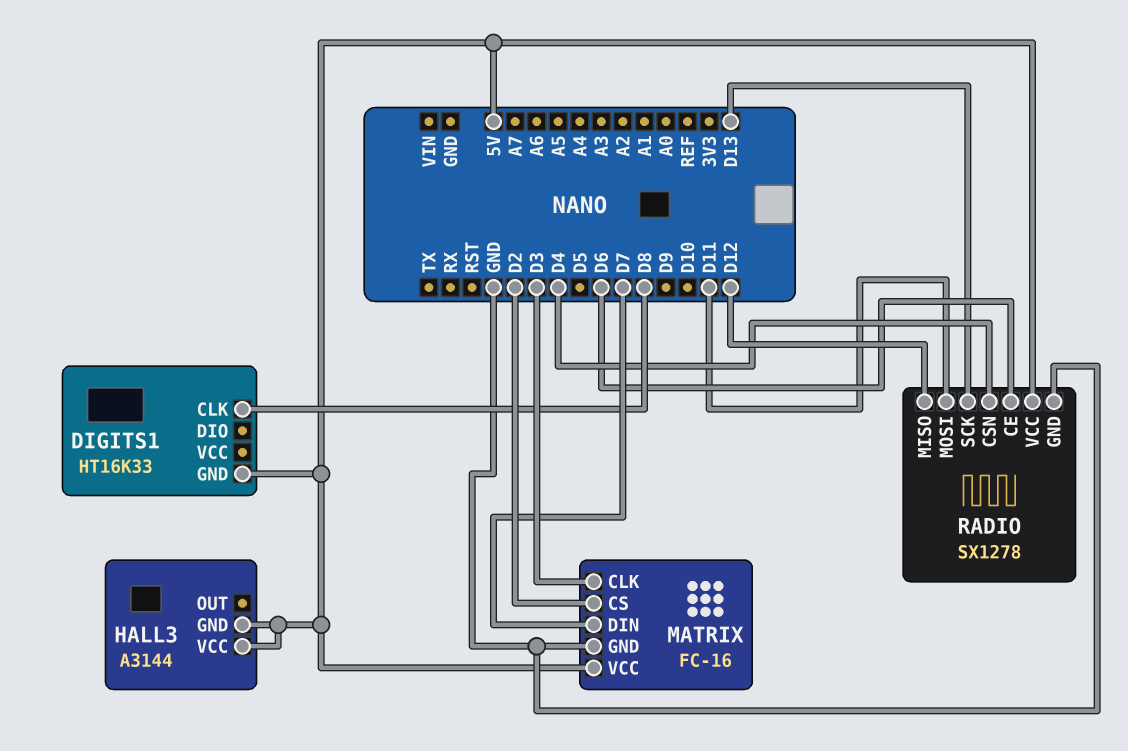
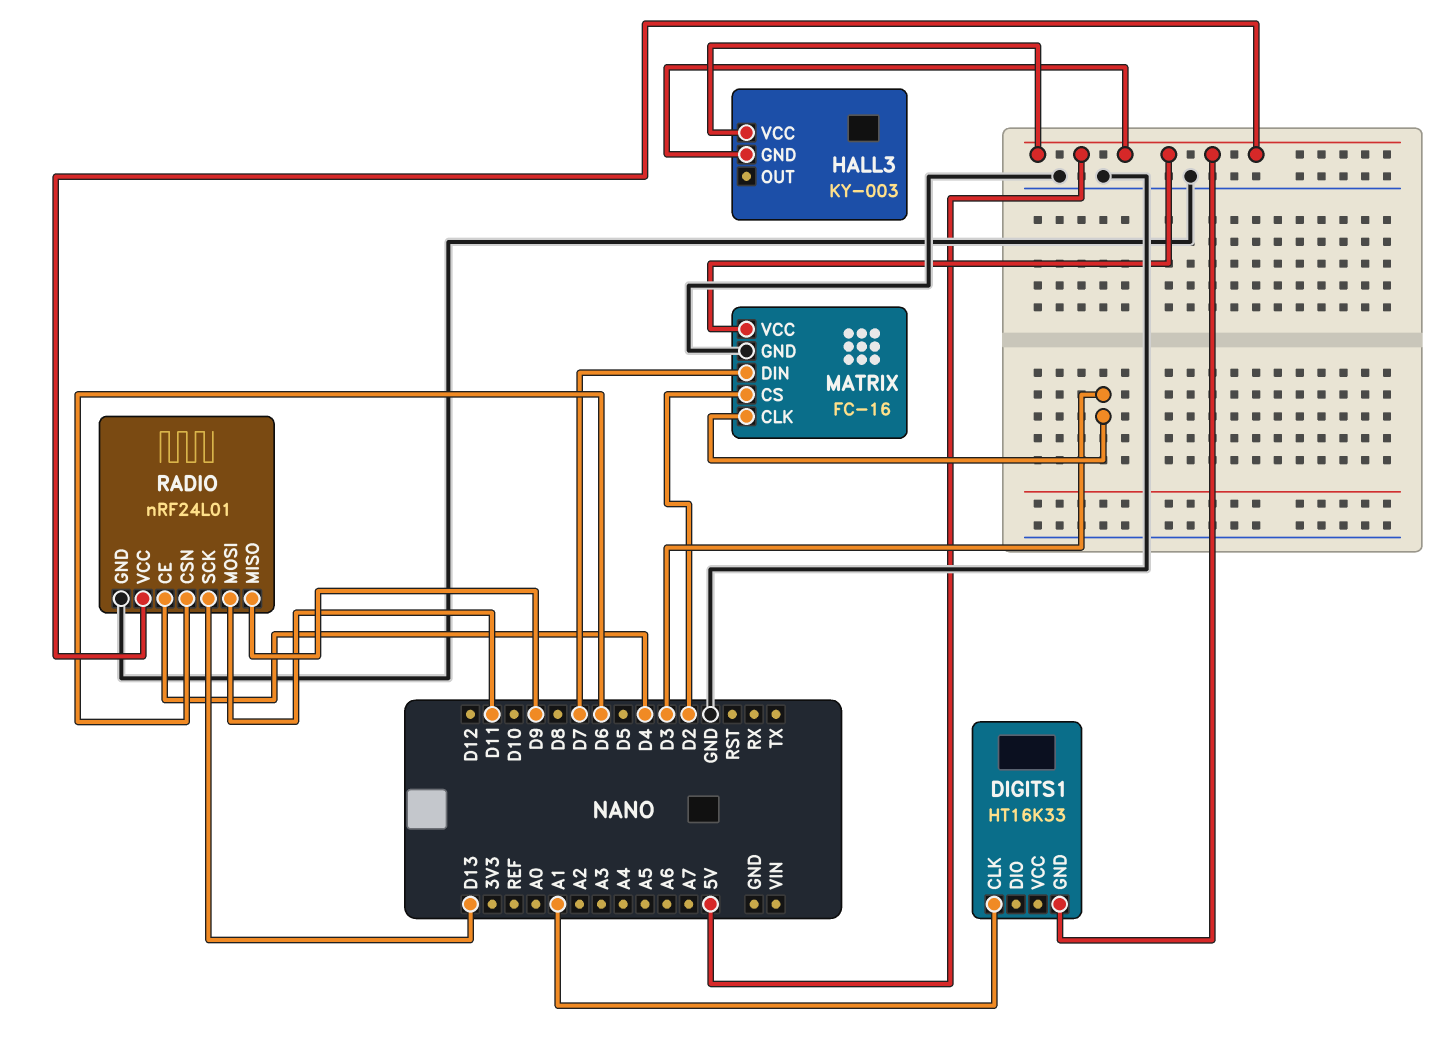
DIGITS1 pin CLK: D8 -> A1
HALL3: A3144 -> KY-003
RADIO: SX1278 -> nRF24L01
RADIO pin CE: D6 -> D4
RADIO pin CSN: D4 -> D6
RADIO pin MISO: D12 -> D9

